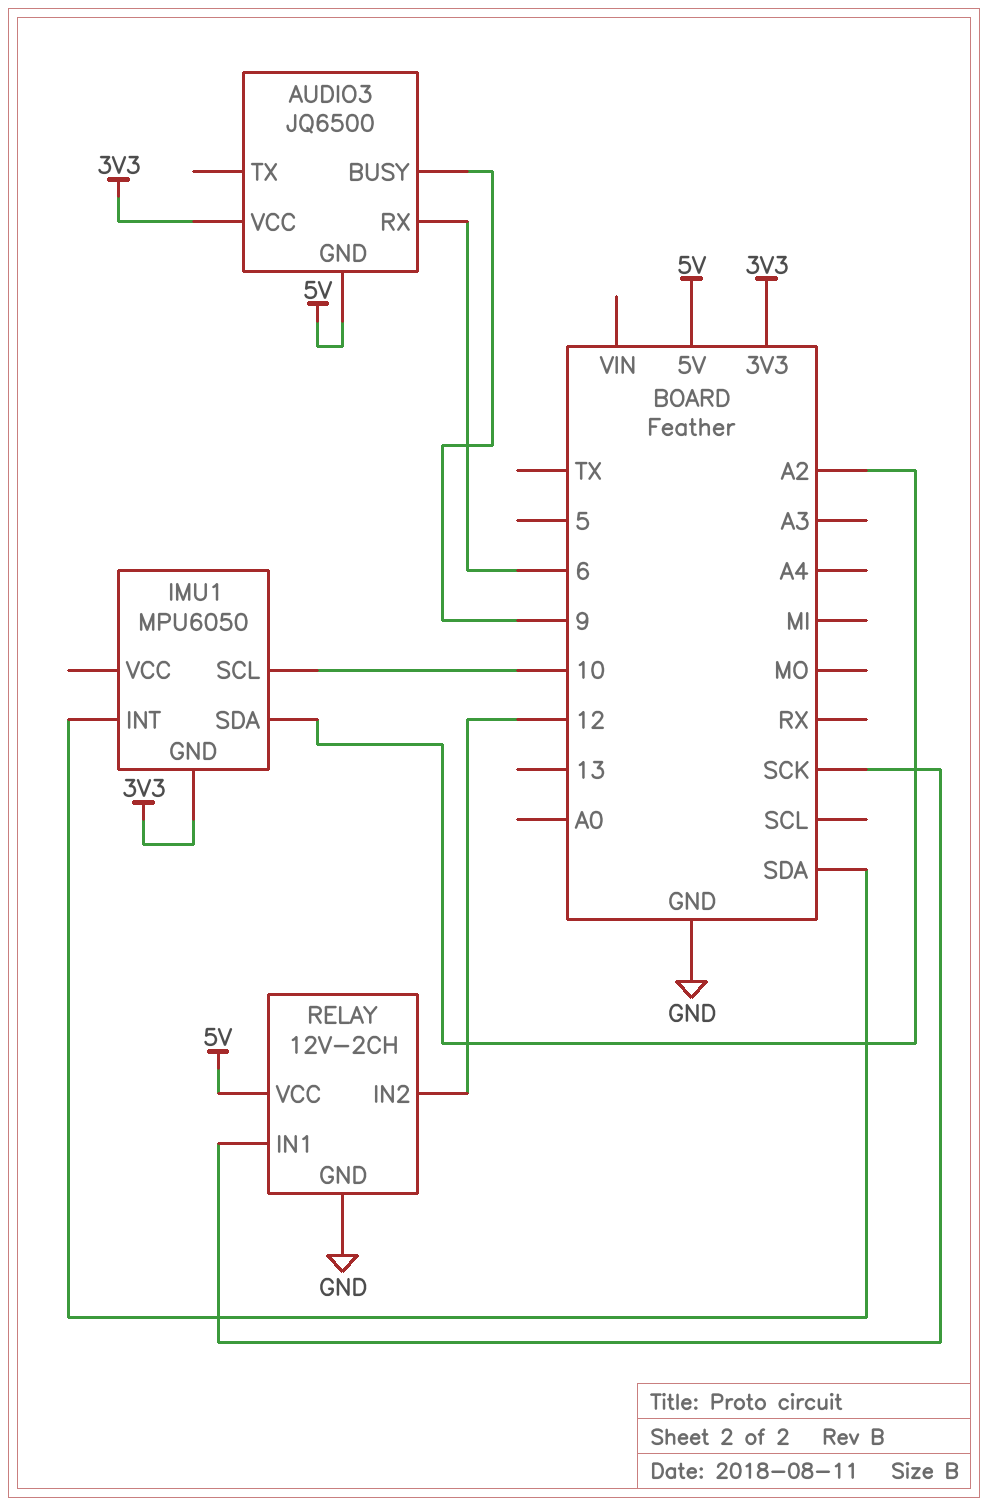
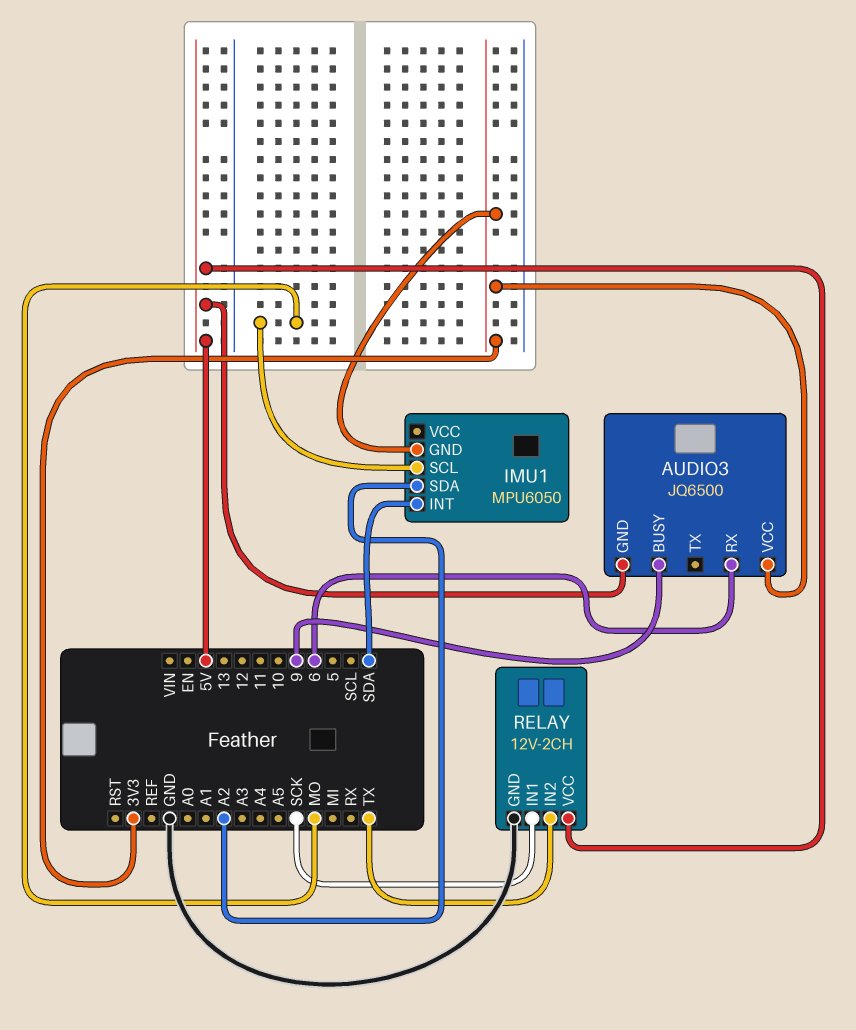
IMU1 pin SCL: 10 -> MO
RELAY pin IN2: 12 -> TX

